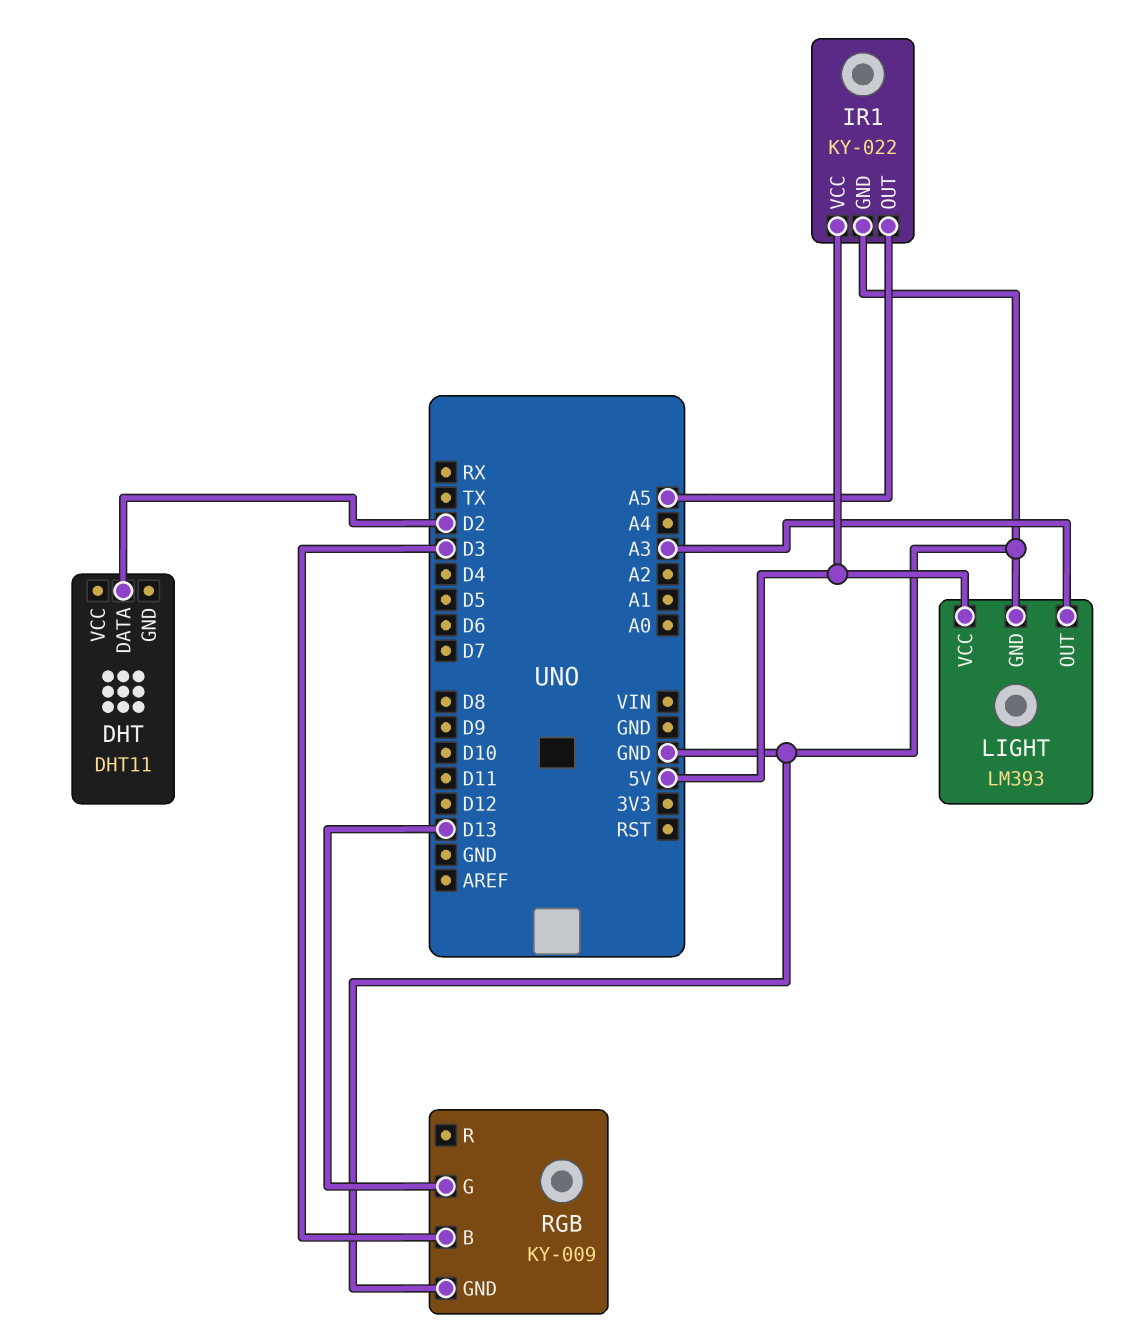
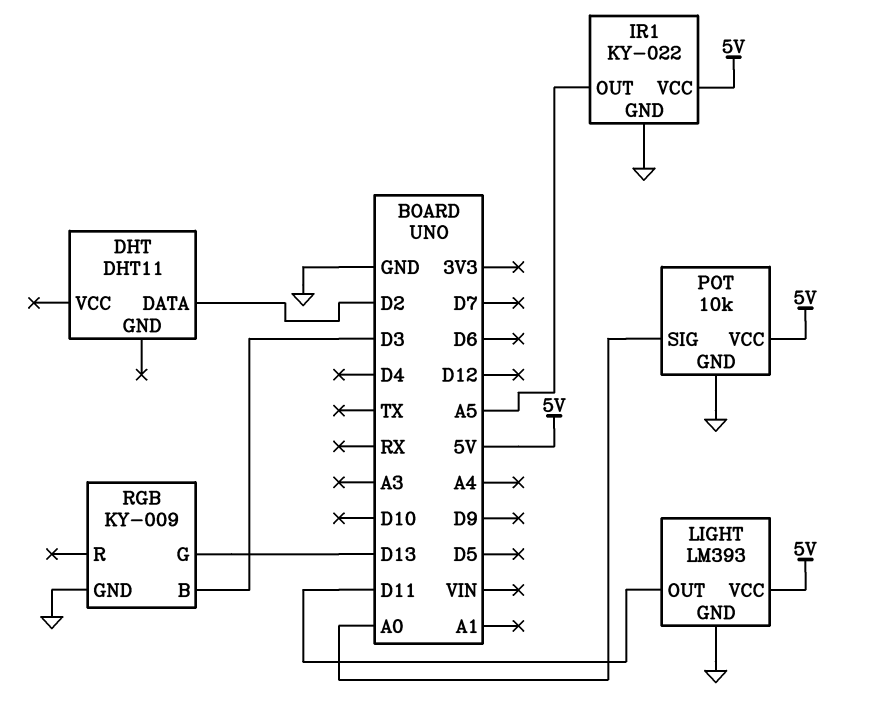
LIGHT pin OUT: A3 -> D11
POT: none -> 10k
POT pin GND: none -> GND
POT pin SIG: none -> A0
POT pin VCC: none -> 5V

